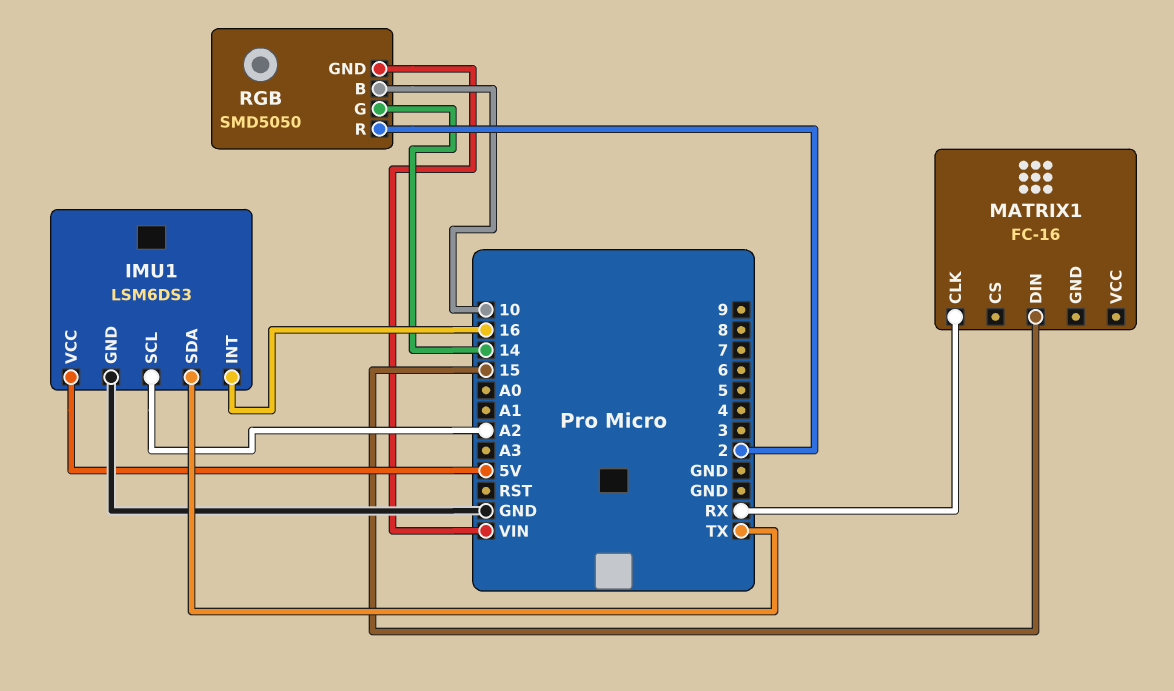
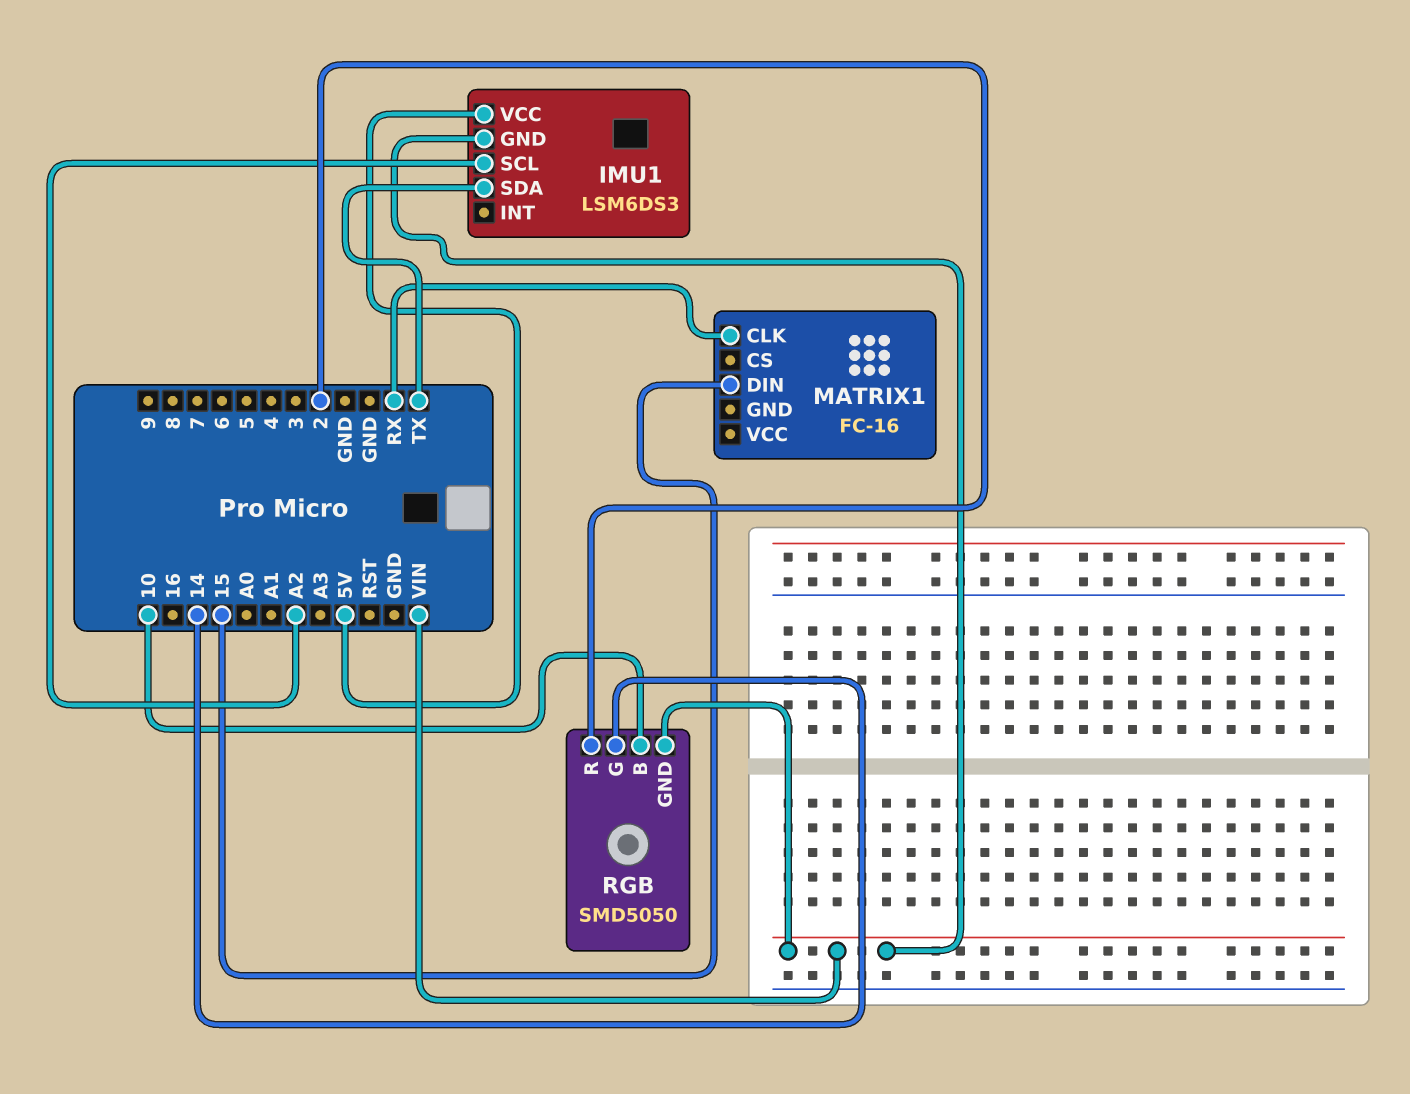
IMU1 pin GND: GND -> VIN
IMU1 pin INT: 16 -> none

